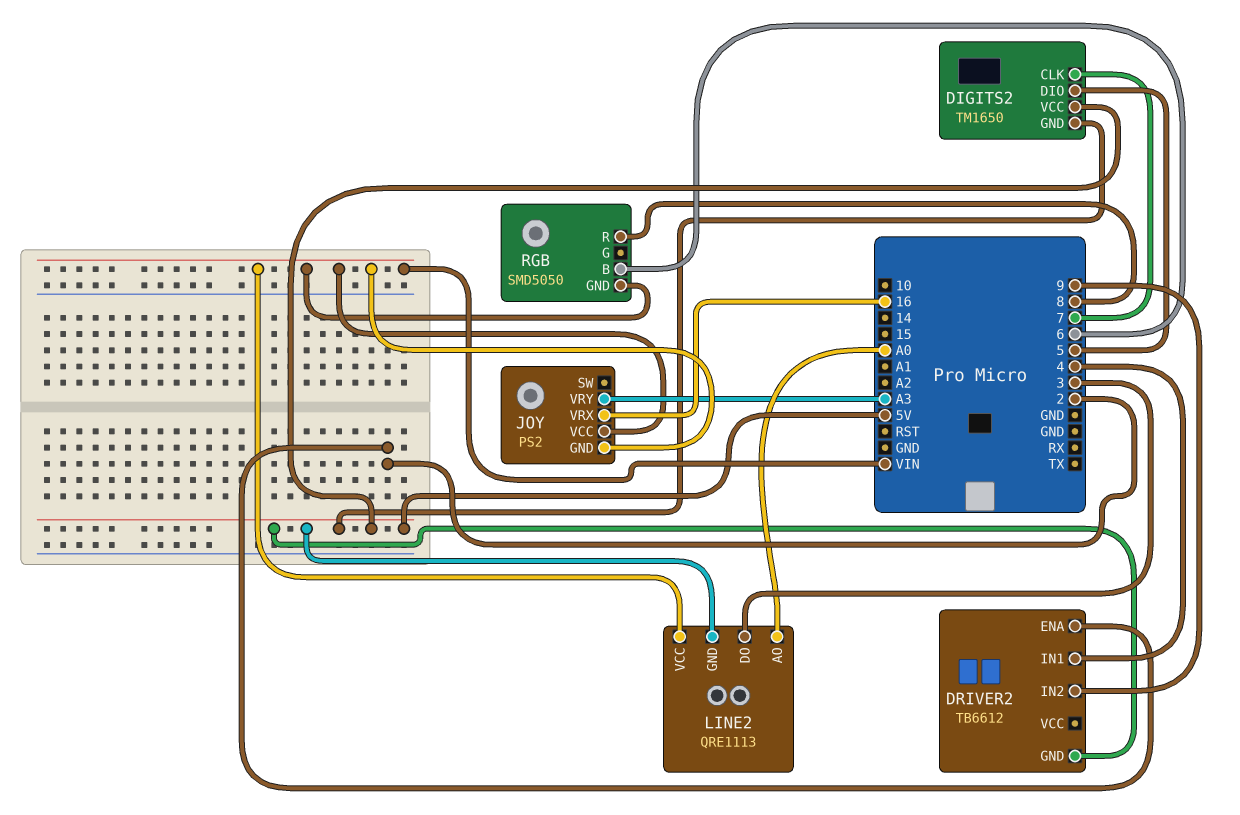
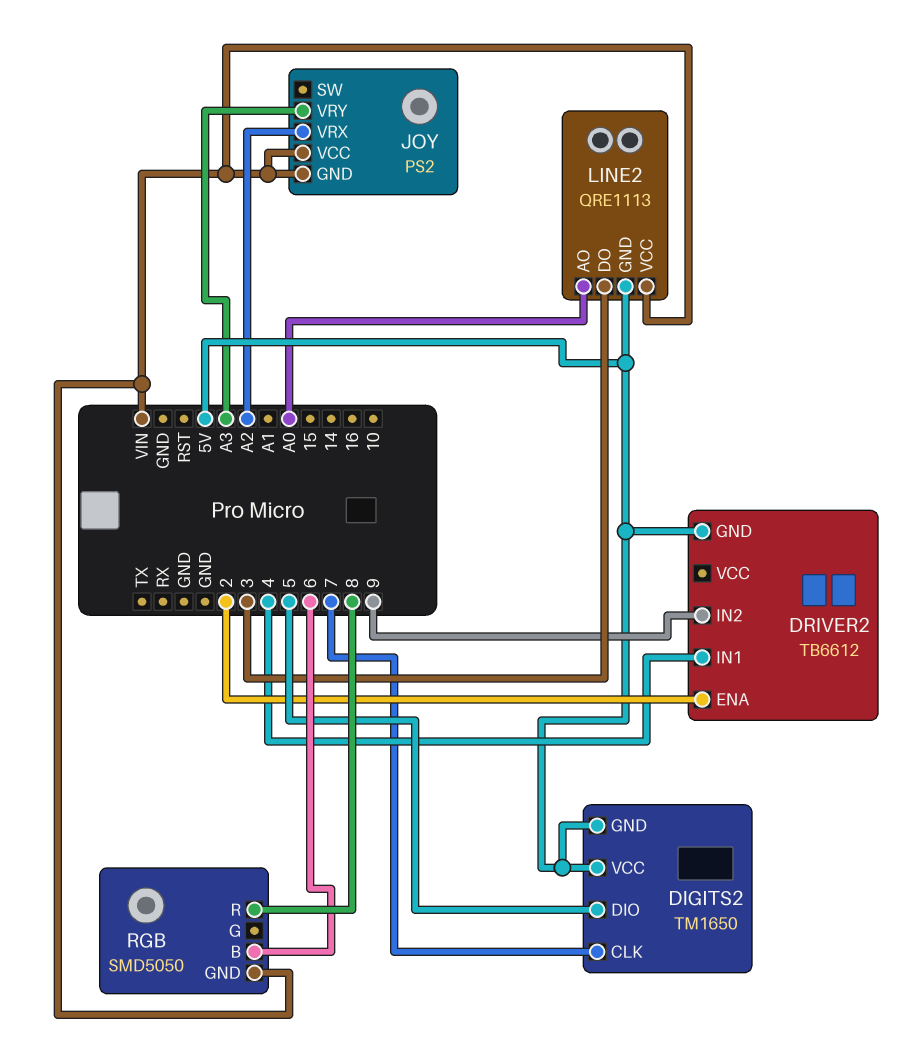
JOY pin VRX: 16 -> A2

